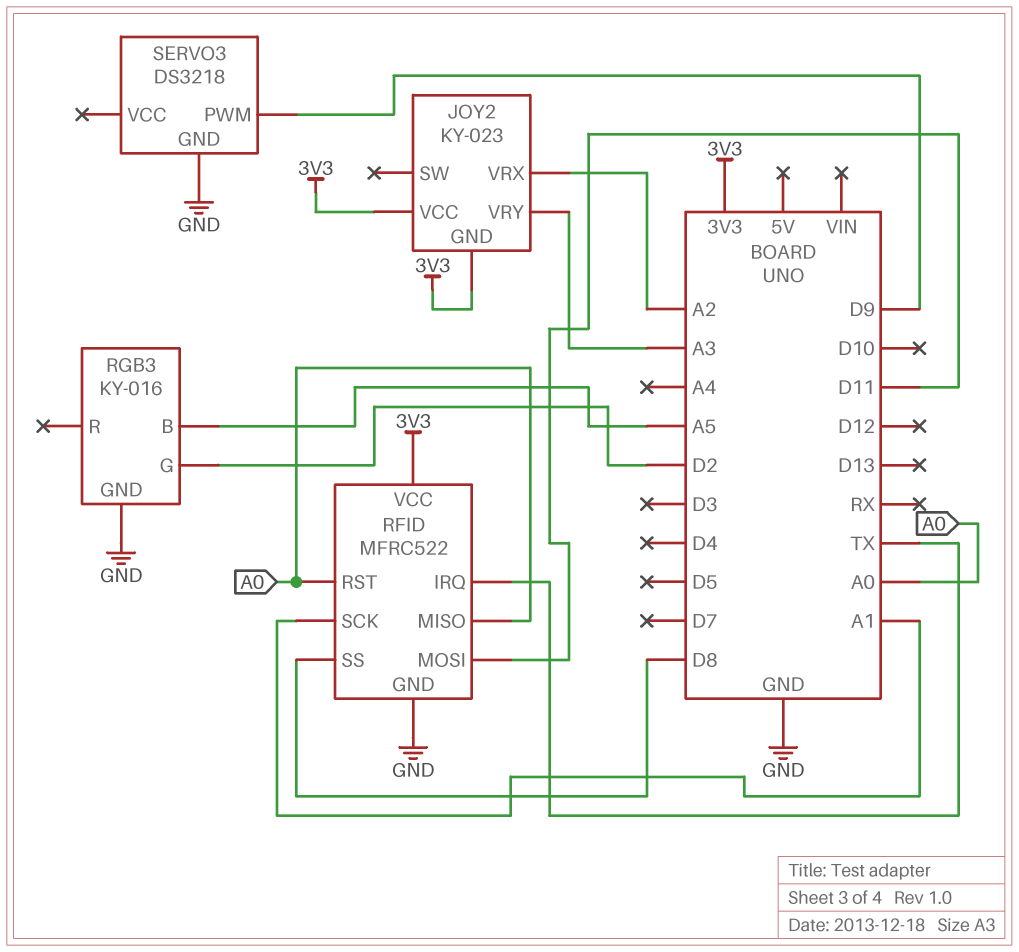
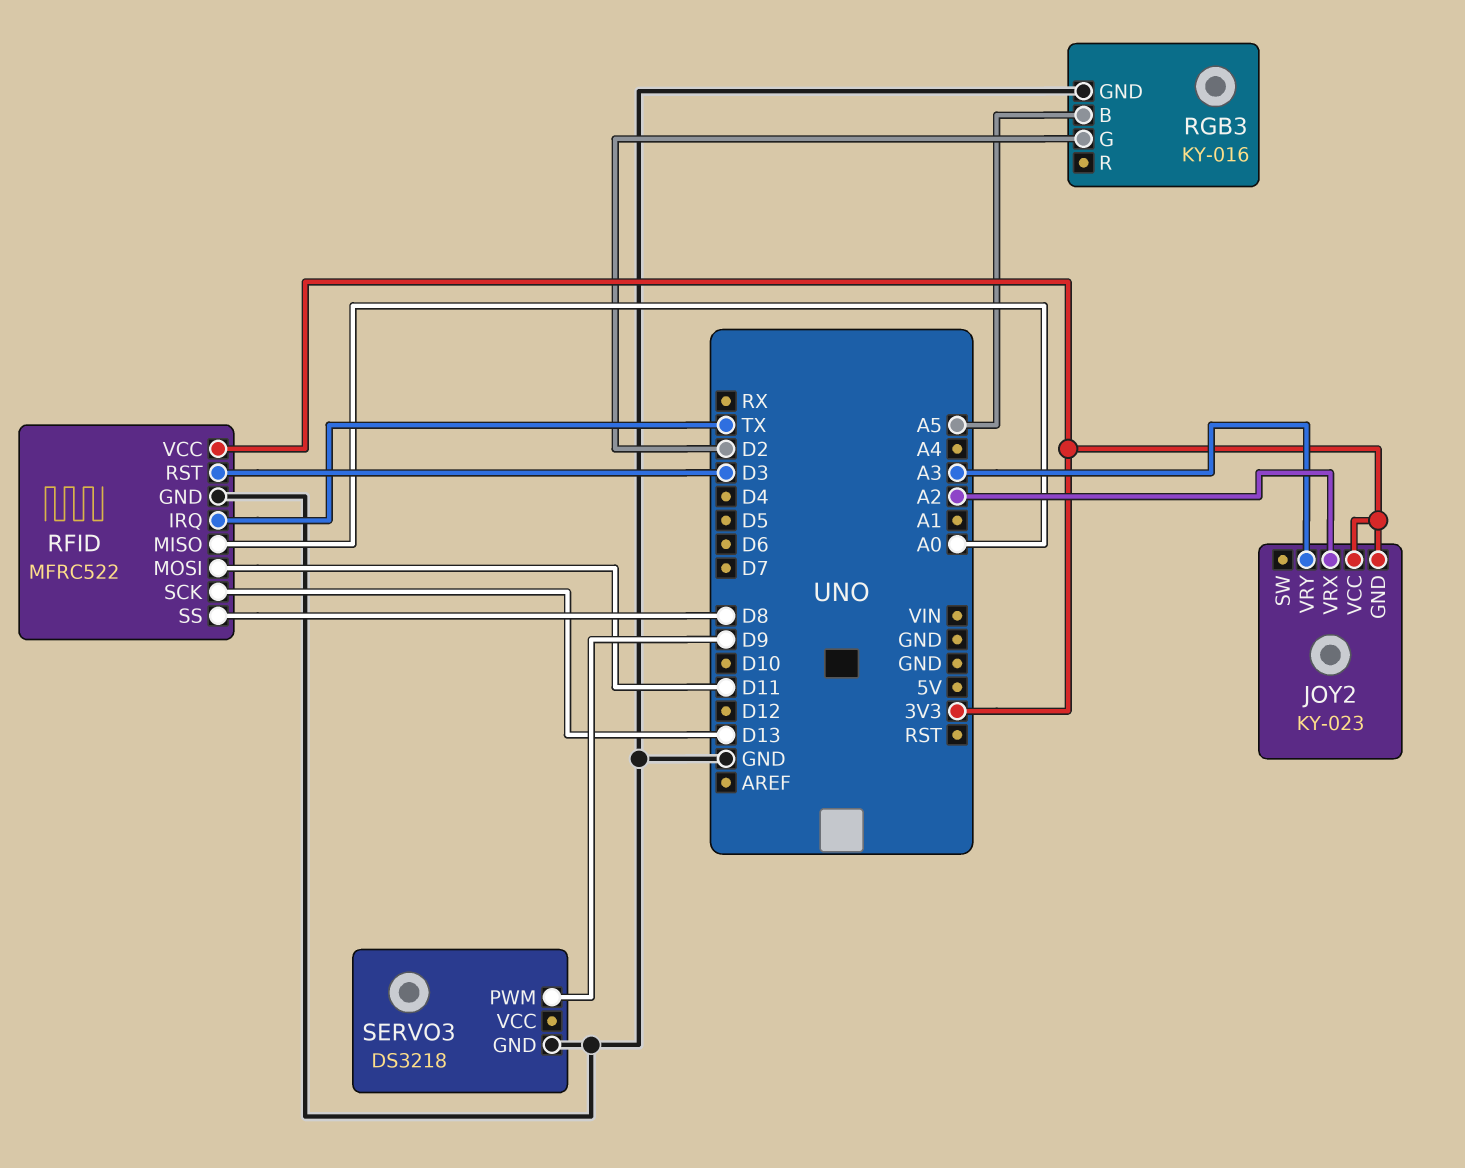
RFID pin RST: A0 -> D3
RFID pin SCK: A1 -> D13

